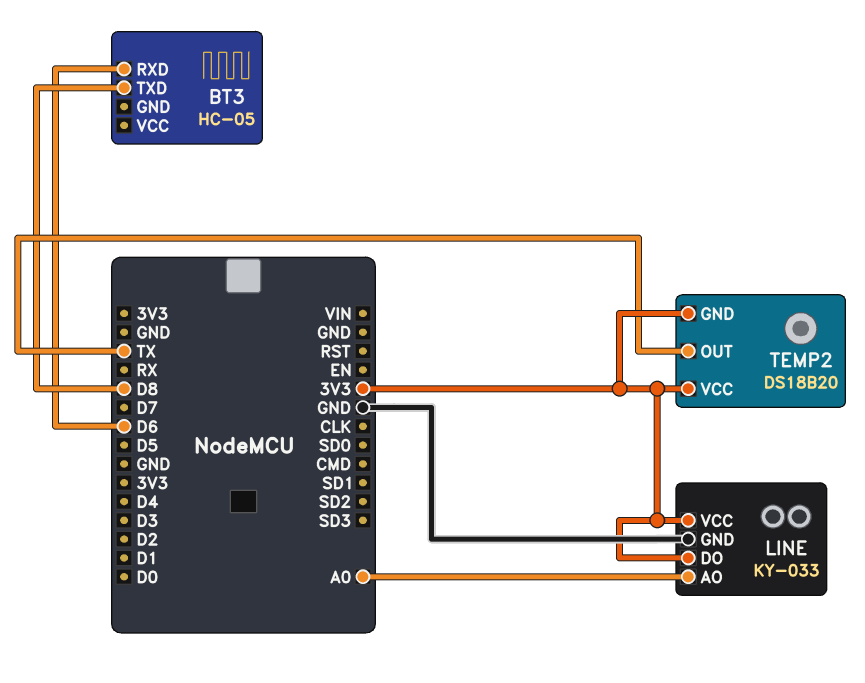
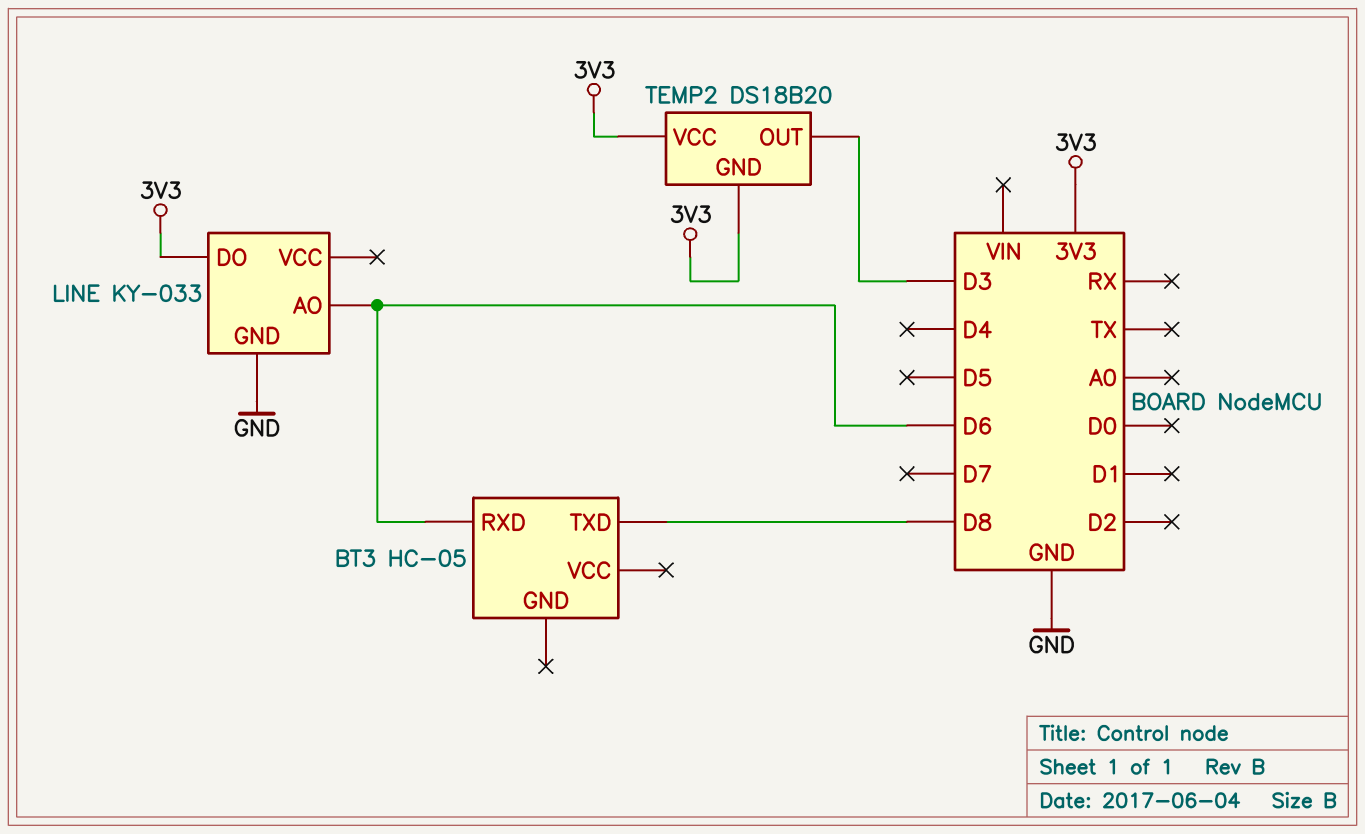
LINE pin AO: A0 -> D6
LINE pin VCC: 3V3 -> none
TEMP2 pin OUT: TX -> D3

